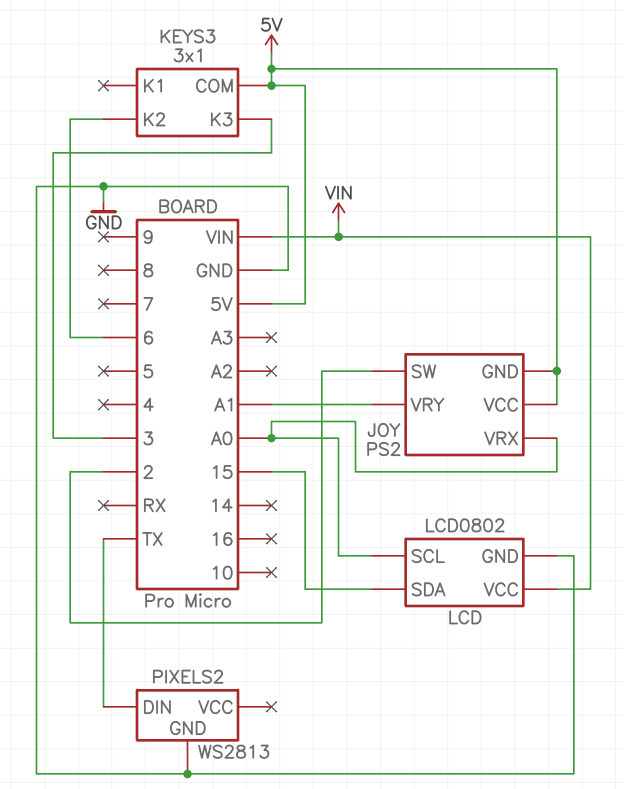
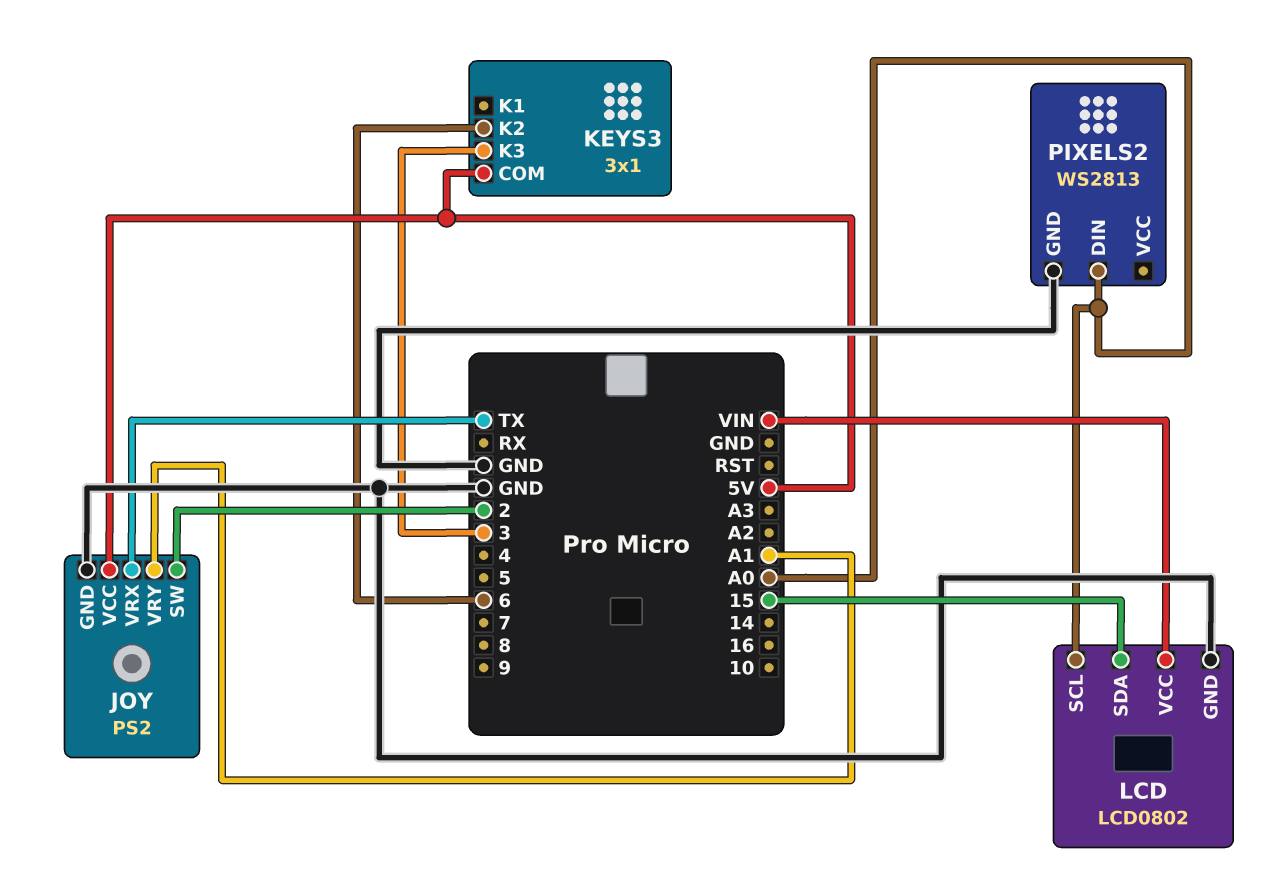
JOY pin GND: 5V -> GND
JOY pin VRX: A0 -> TX
PIXELS2 pin DIN: TX -> A0

